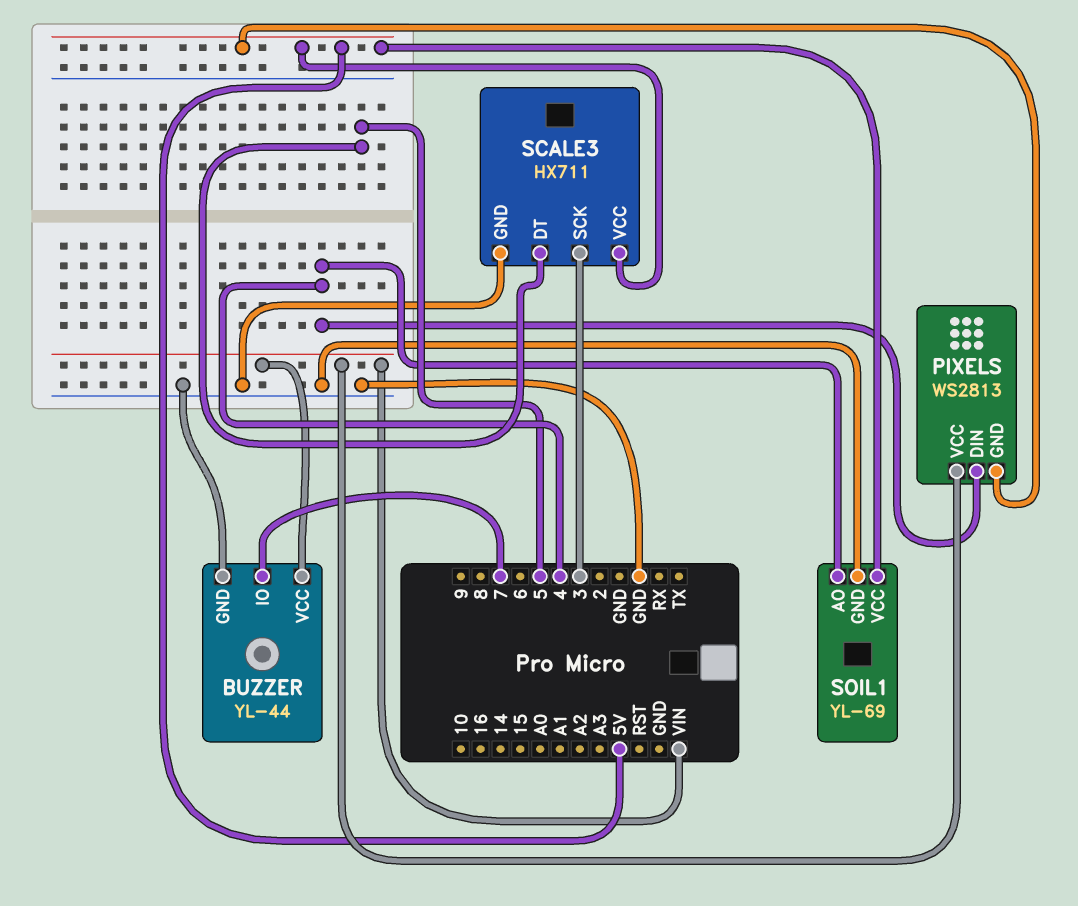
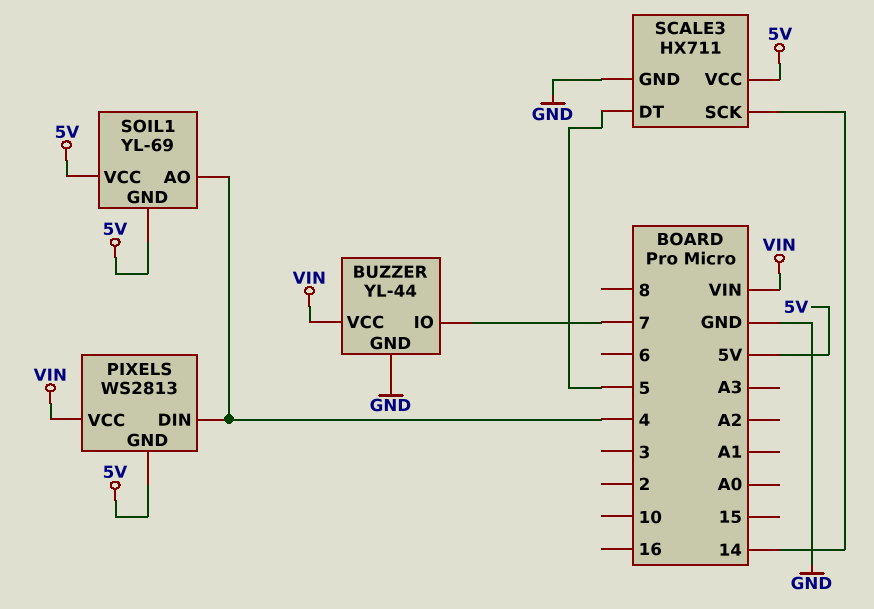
SCALE3 pin SCK: 3 -> 14
SOIL1 pin GND: GND -> 5V

